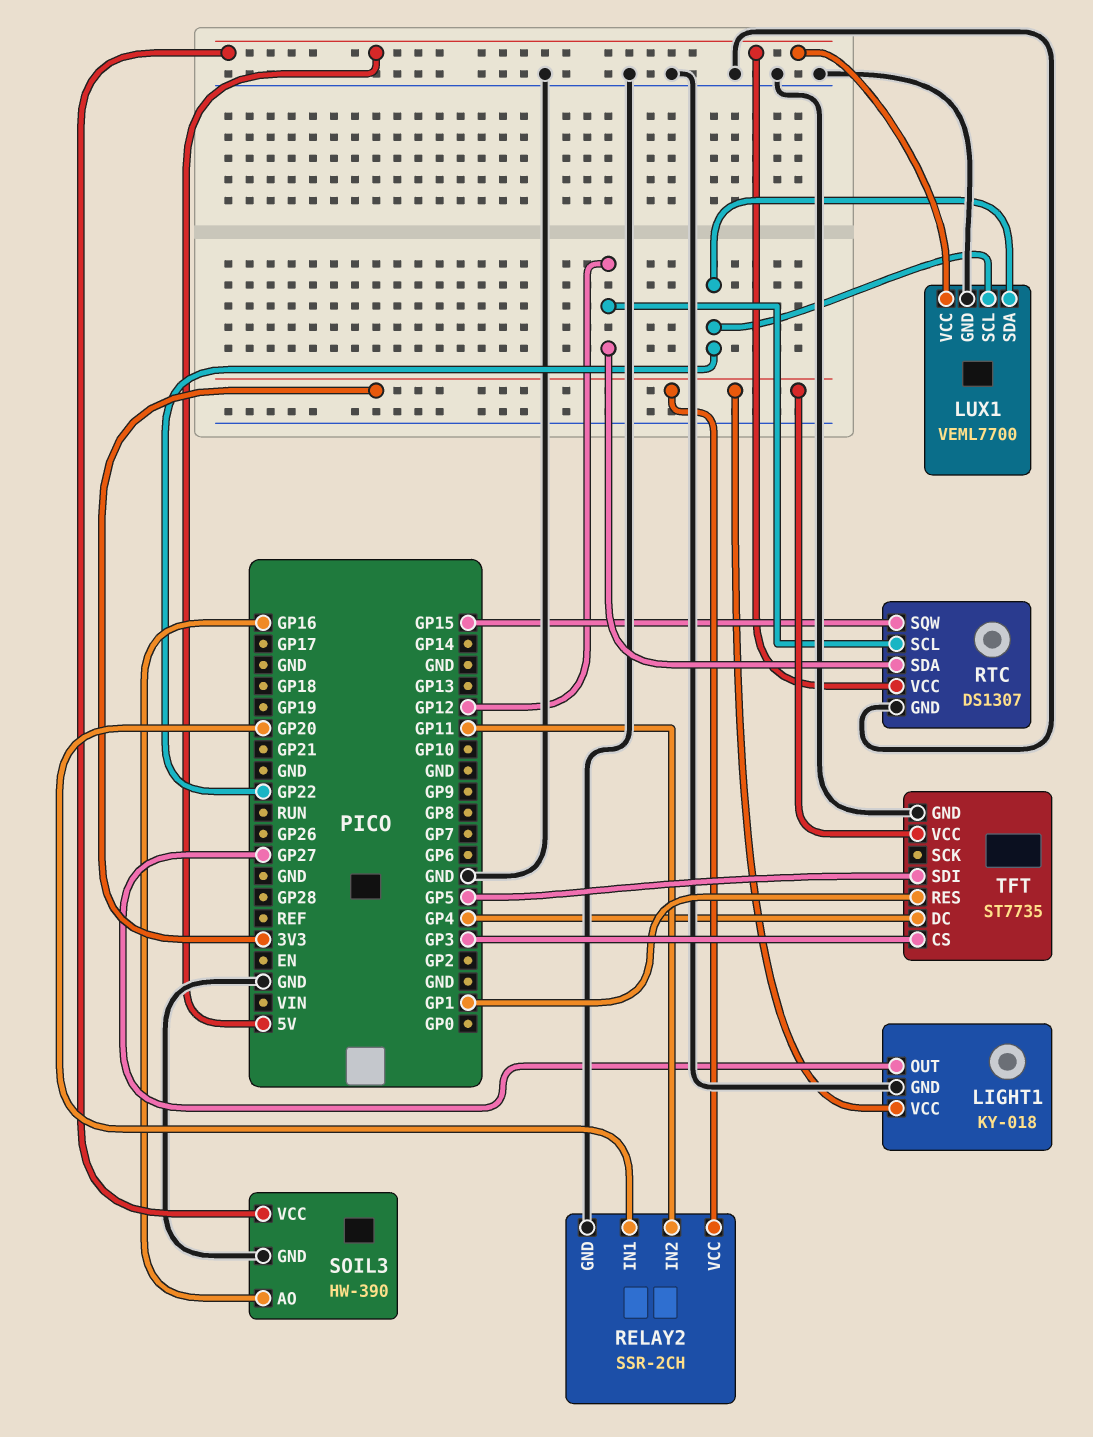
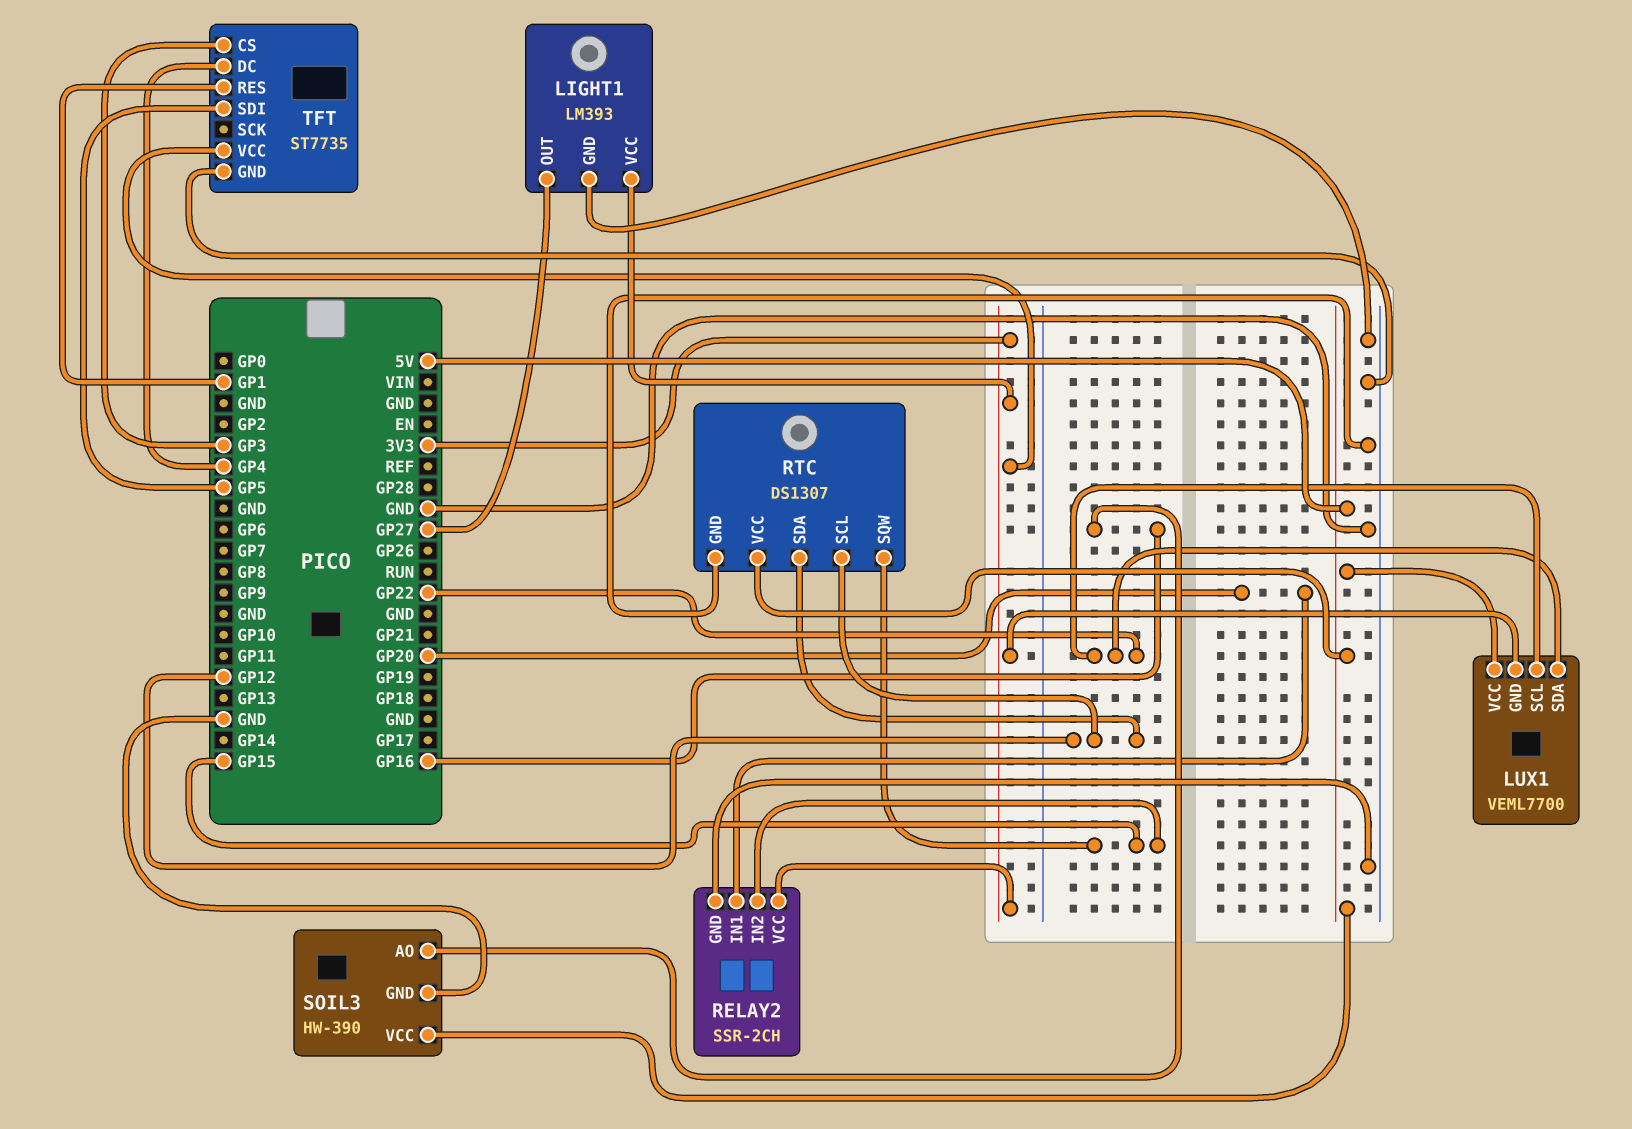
LIGHT1: KY-018 -> LM393
LUX1 pin GND: GND -> 3V3
RELAY2 pin IN2: GP11 -> GP15

